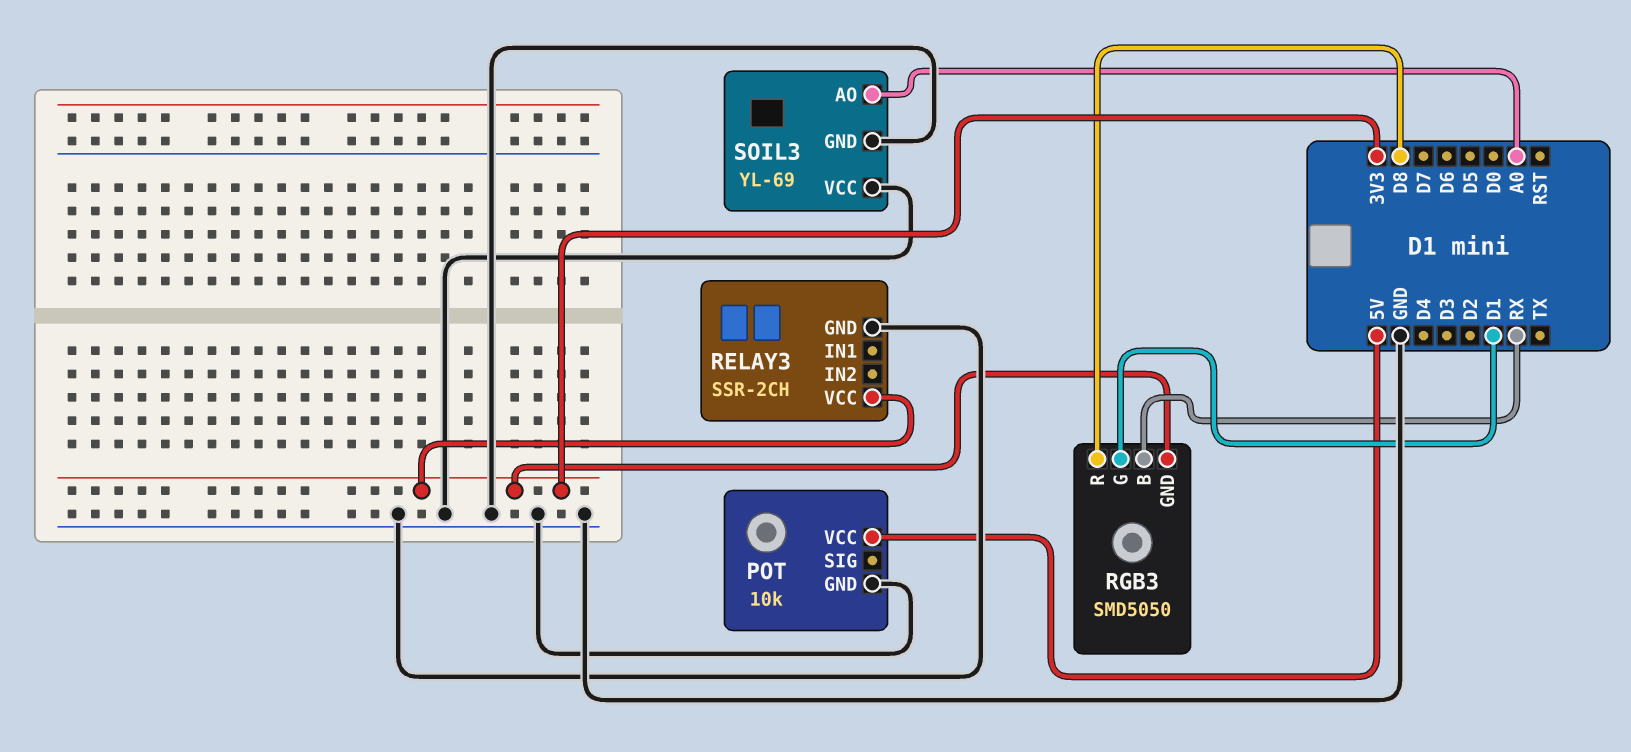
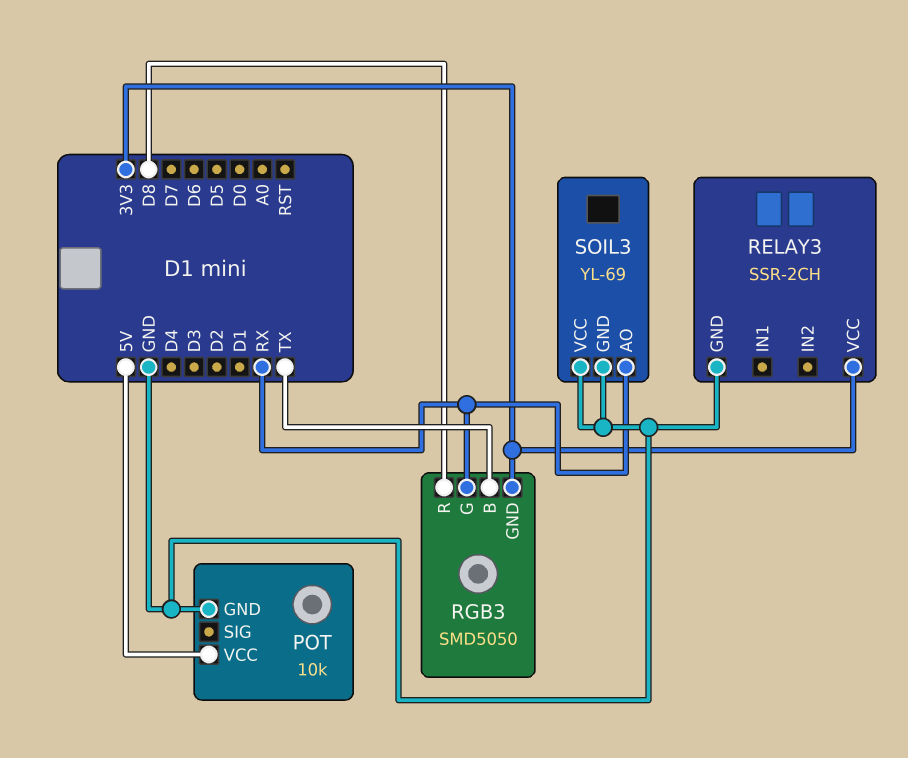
RGB3 pin B: RX -> TX
RGB3 pin G: D1 -> RX
SOIL3 pin AO: A0 -> RX

